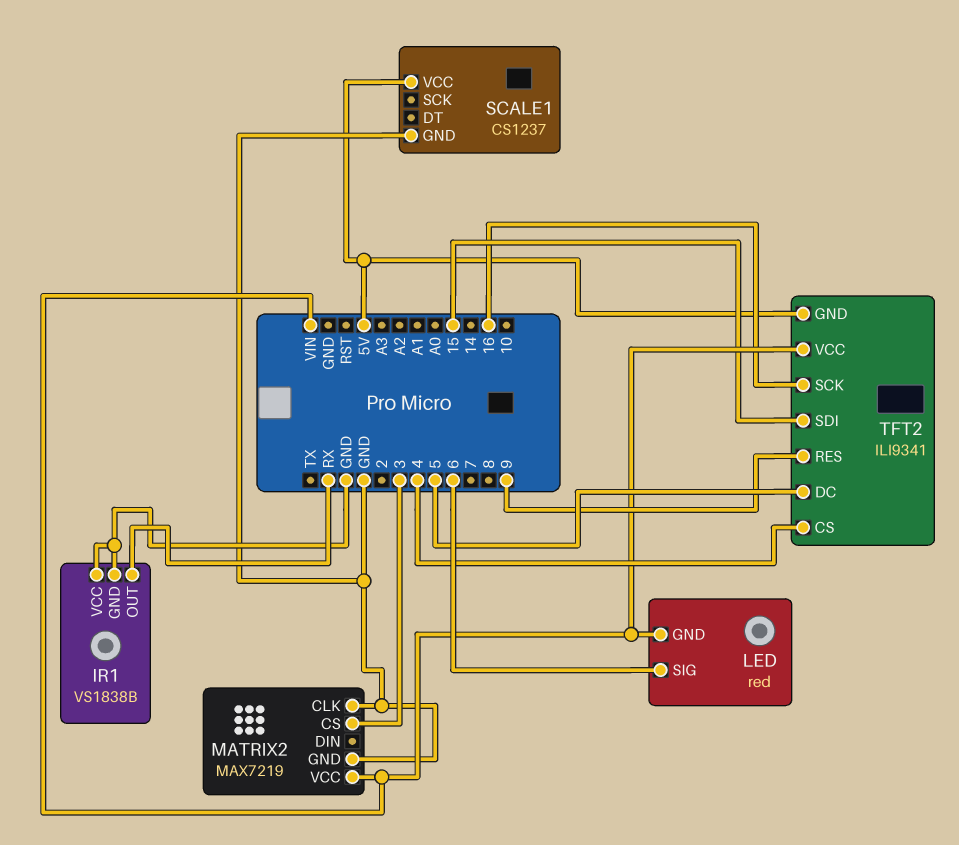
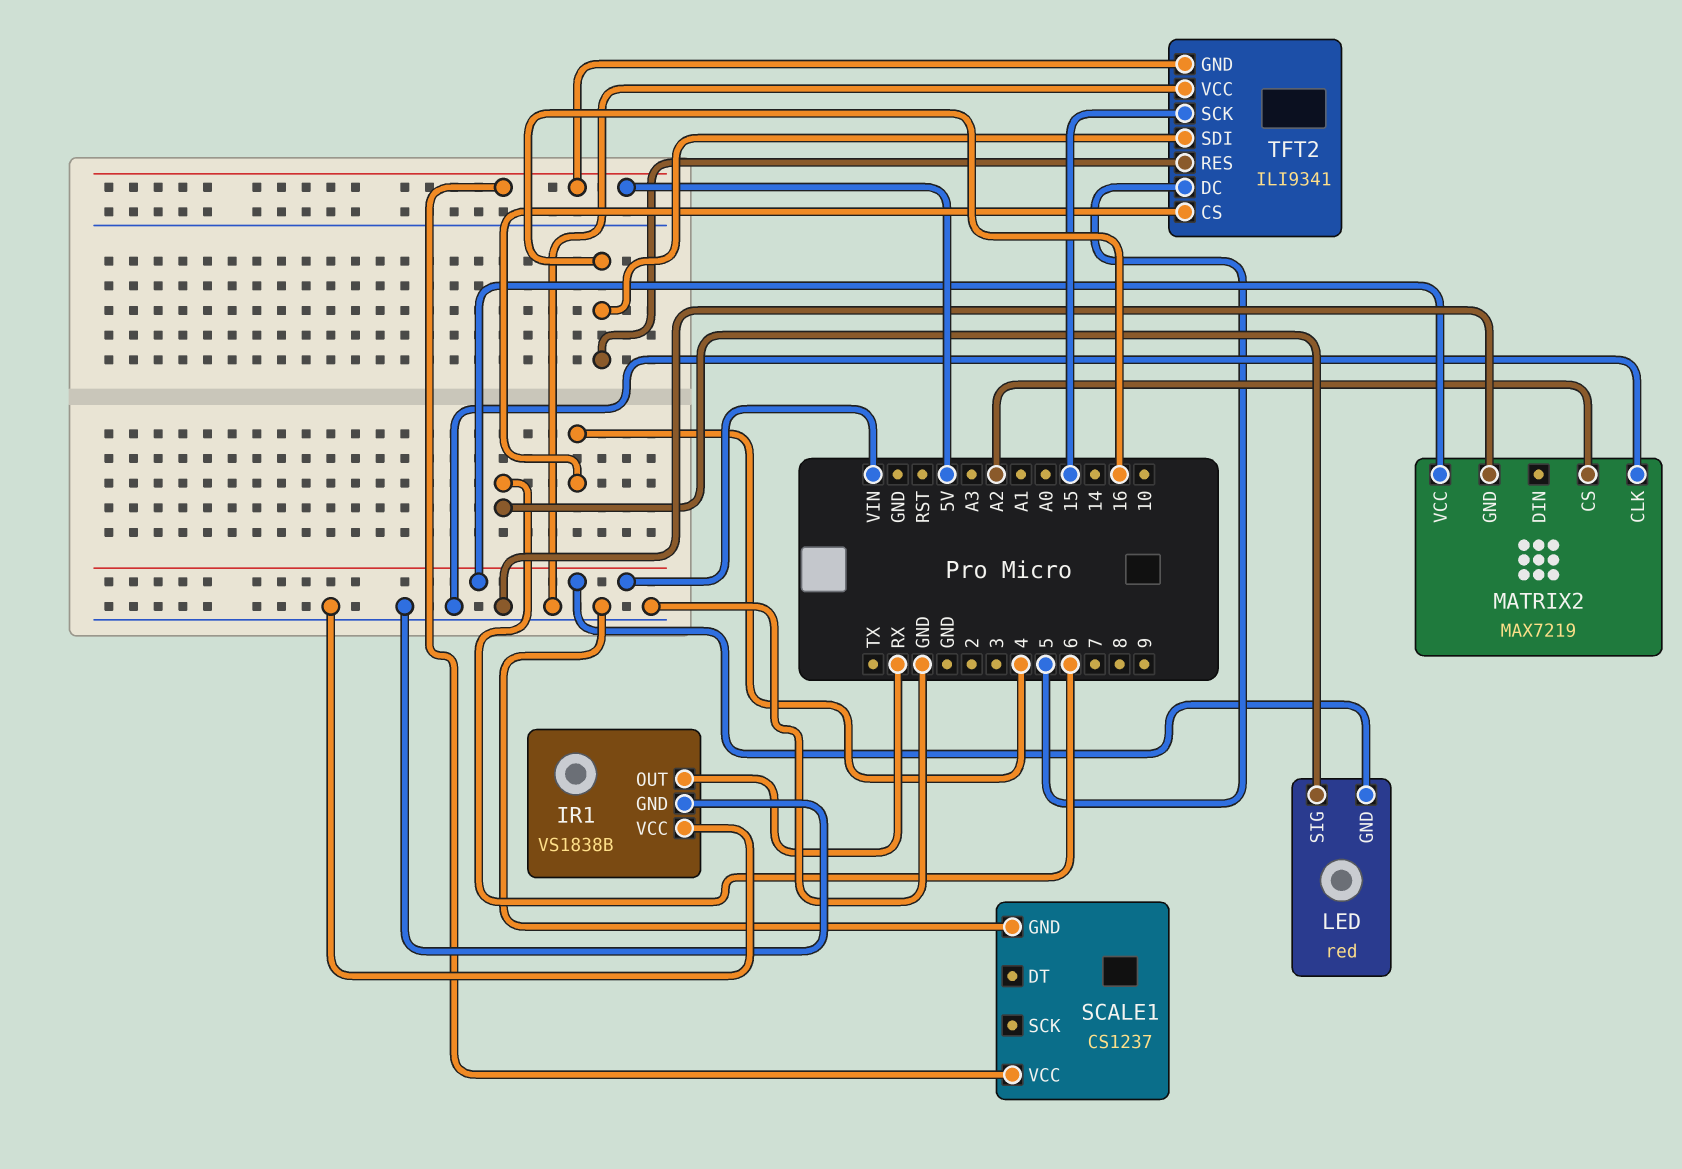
MATRIX2 pin CS: 3 -> A2
TFT2 pin RES: 9 -> 16
TFT2 pin SCK: 16 -> 15
TFT2 pin SDI: 15 -> 16
TFT2 pin VCC: VIN -> GND

